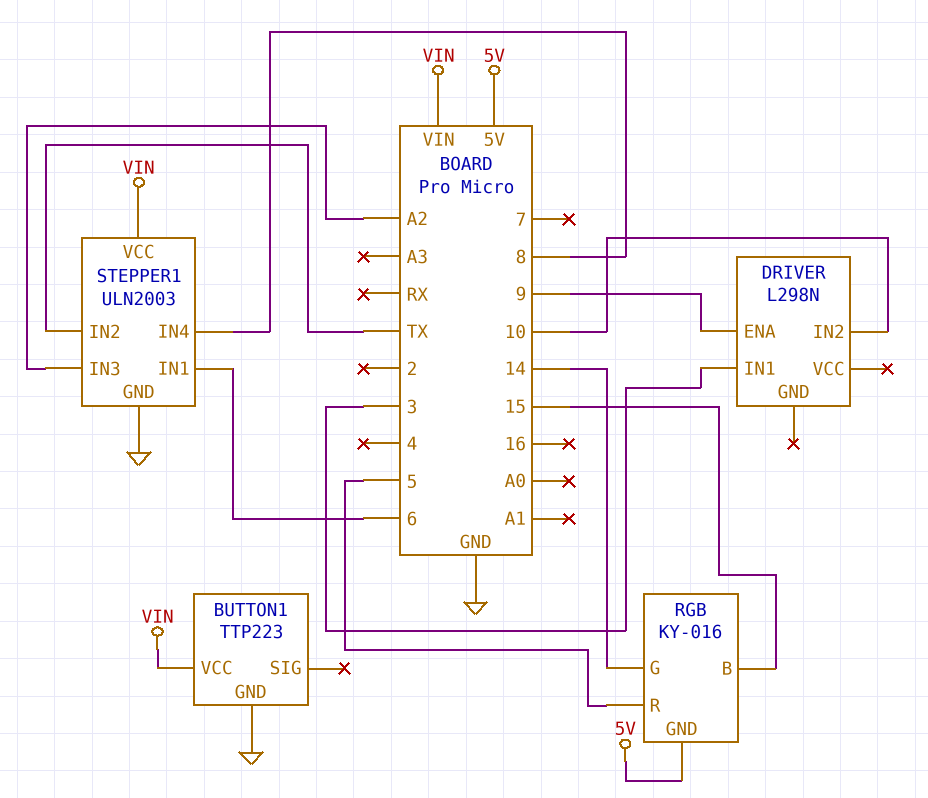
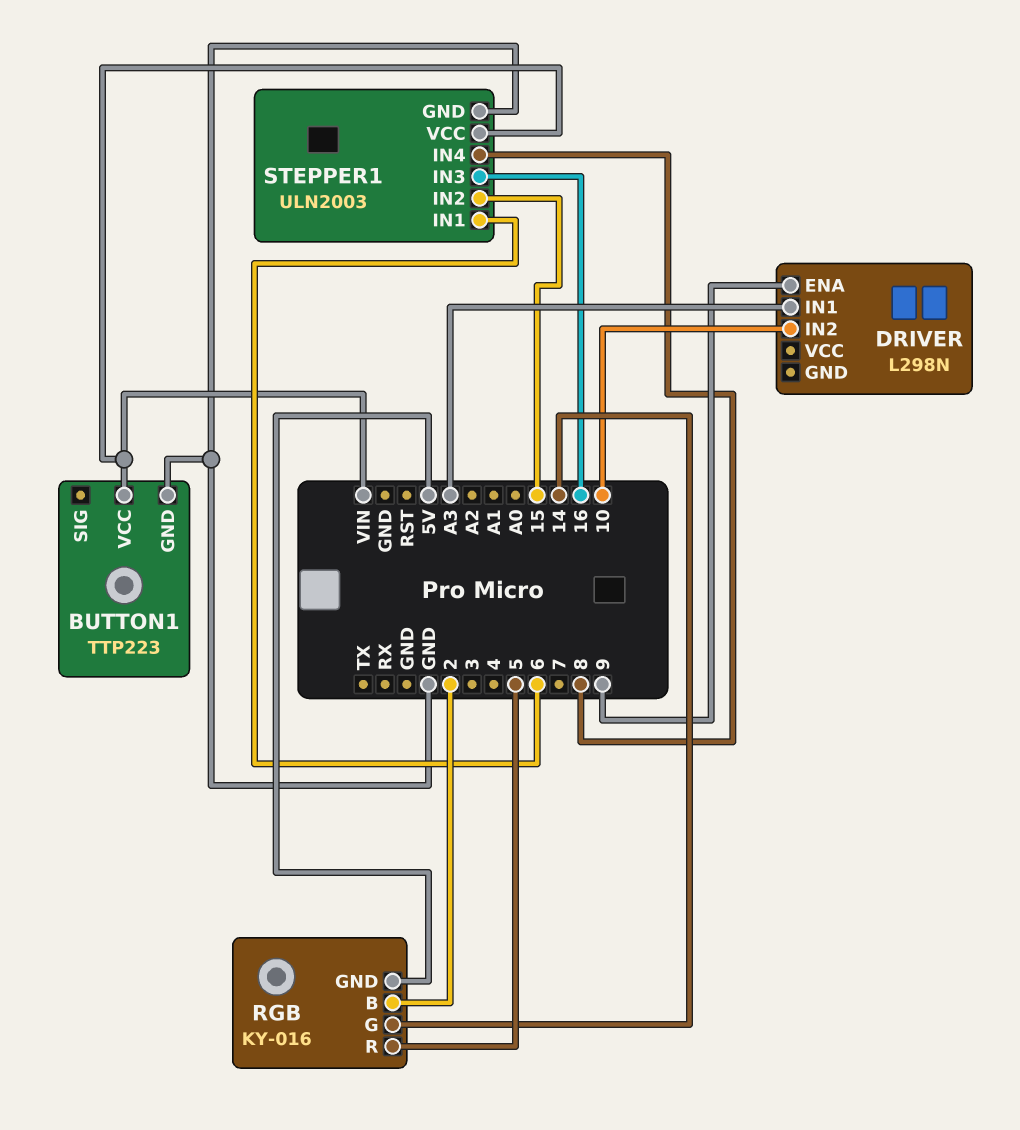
DRIVER pin IN1: 3 -> A3
RGB pin B: 15 -> 2
STEPPER1 pin IN2: TX -> 15
STEPPER1 pin IN3: A2 -> 16

